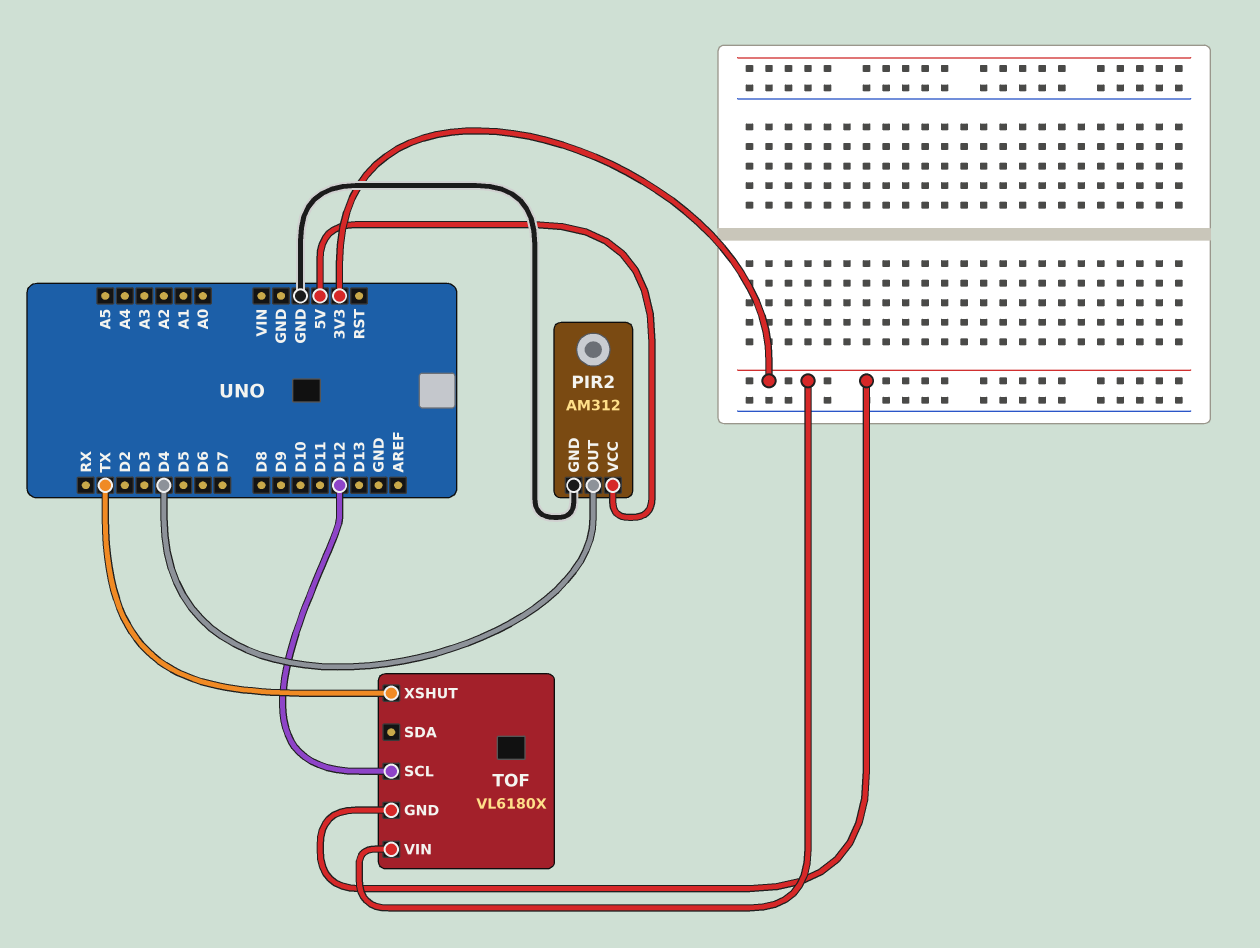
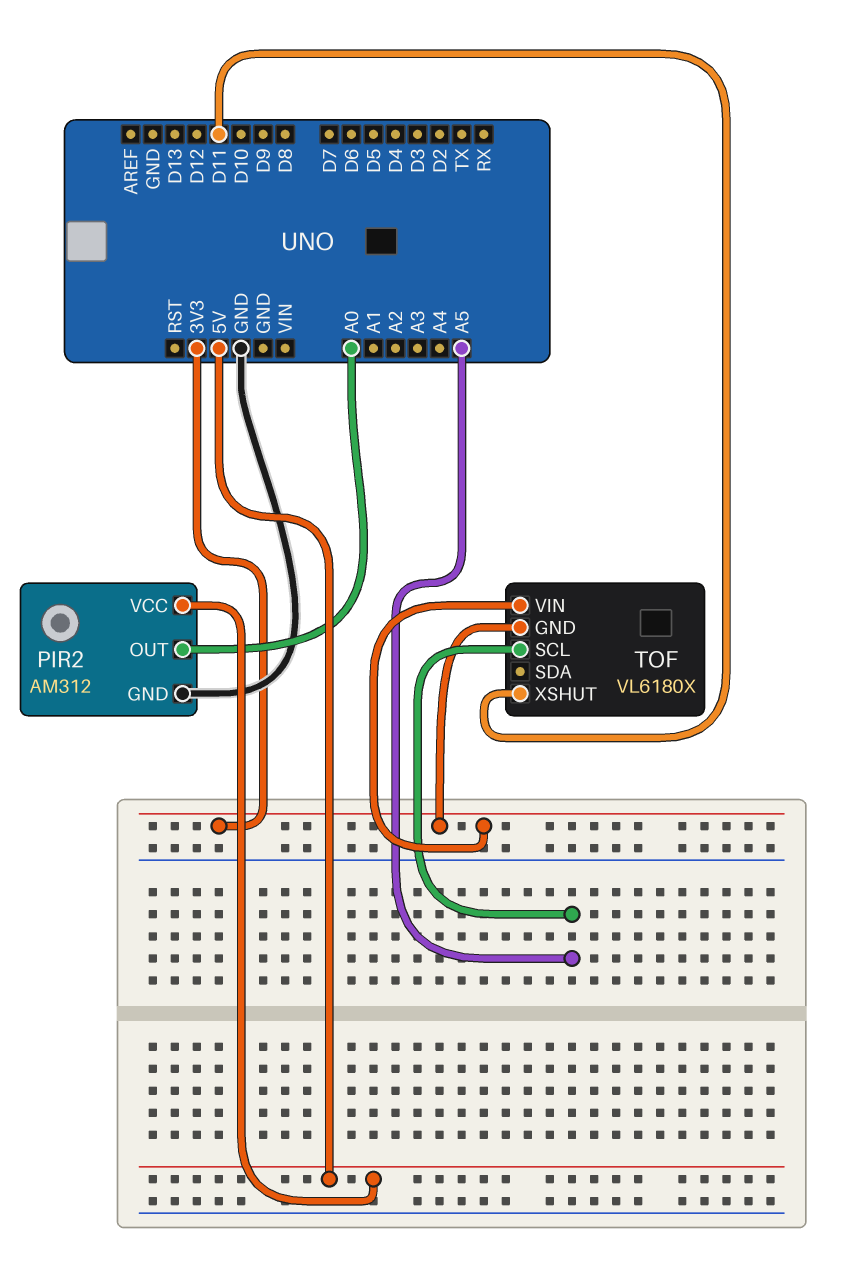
PIR2 pin OUT: D4 -> A0
TOF pin SCL: D12 -> A5
TOF pin XSHUT: TX -> D11

